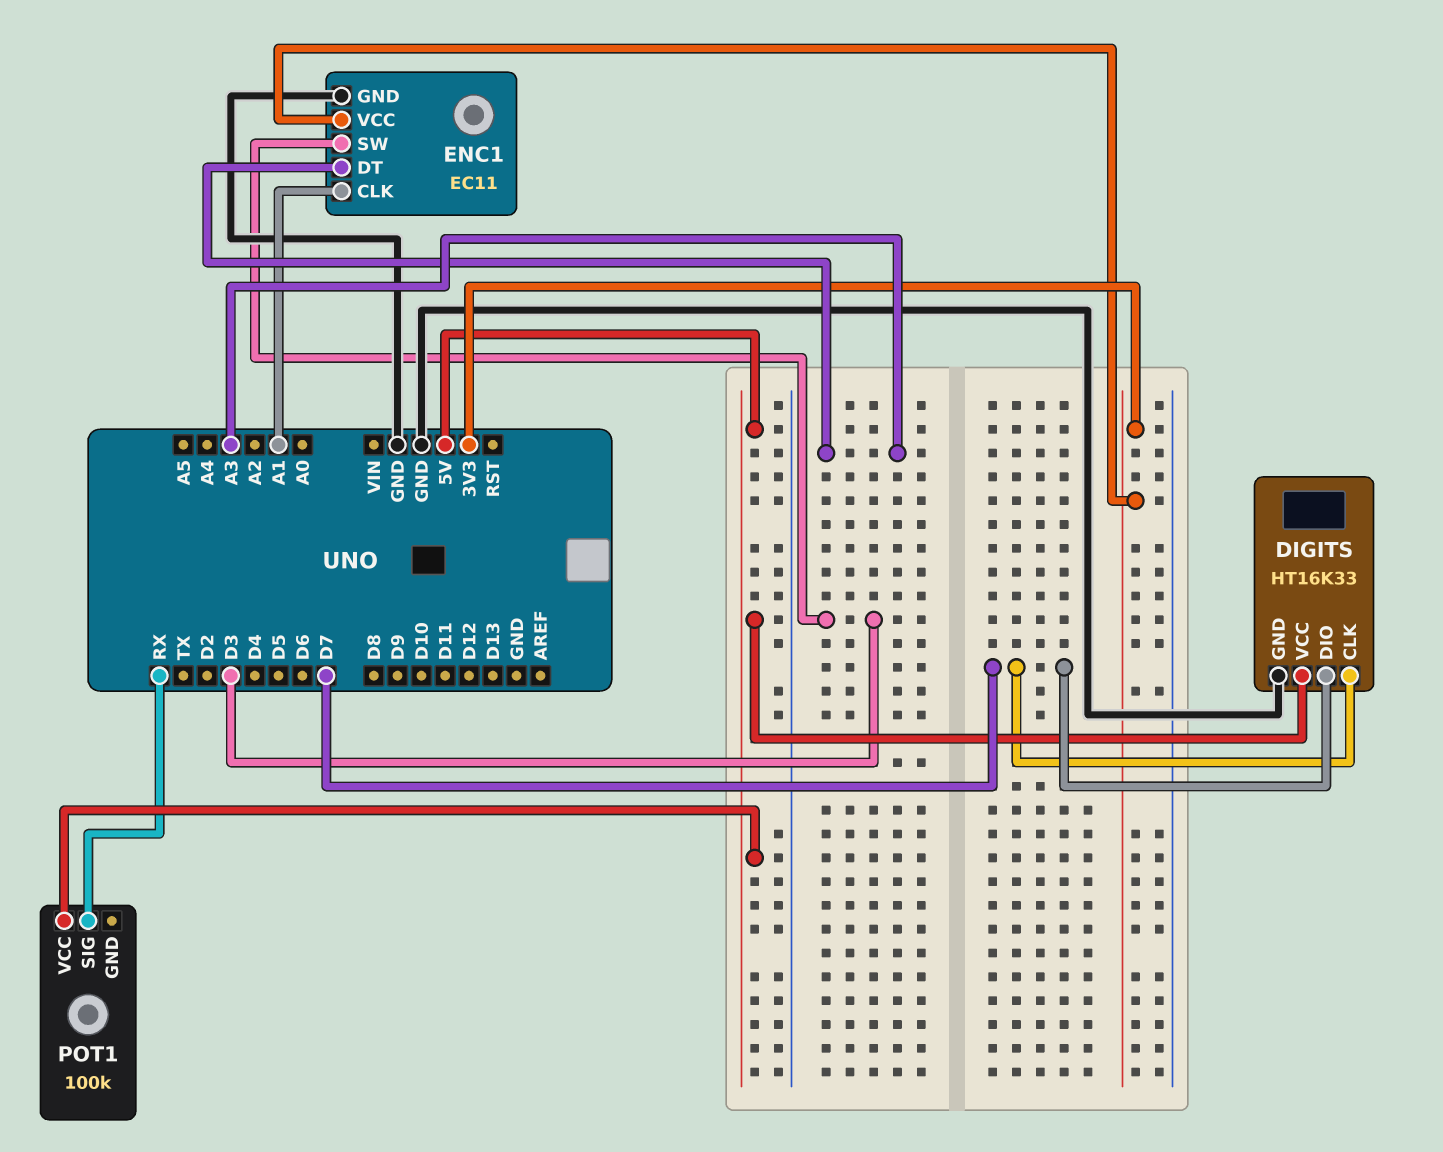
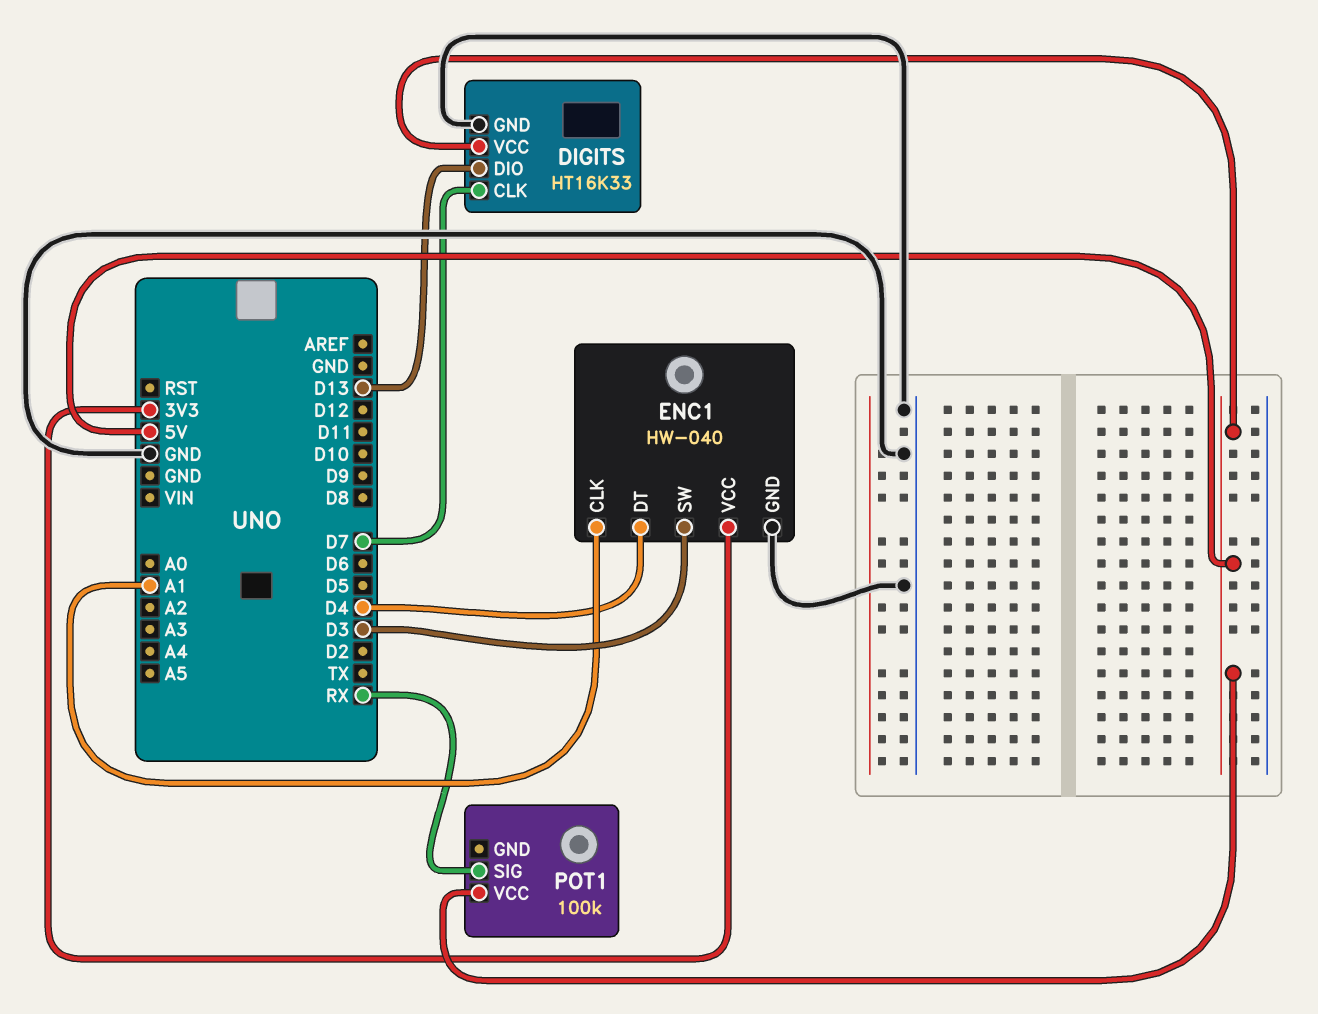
DIGITS pin DIO: D7 -> D13
ENC1: EC11 -> HW-040
ENC1 pin DT: A3 -> D4

